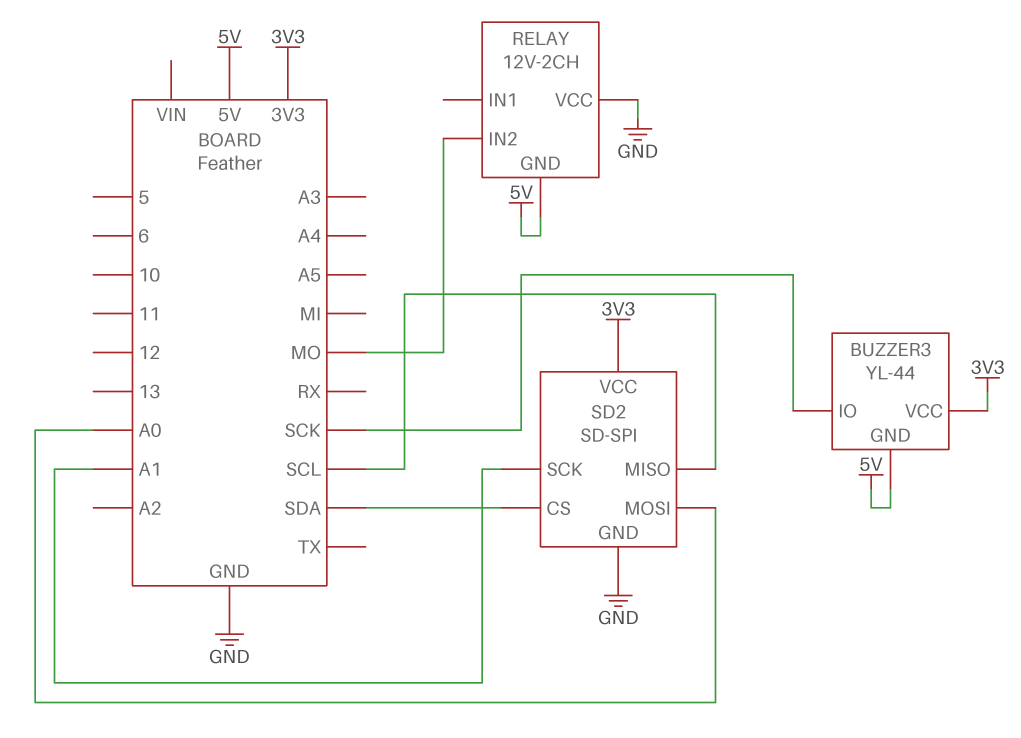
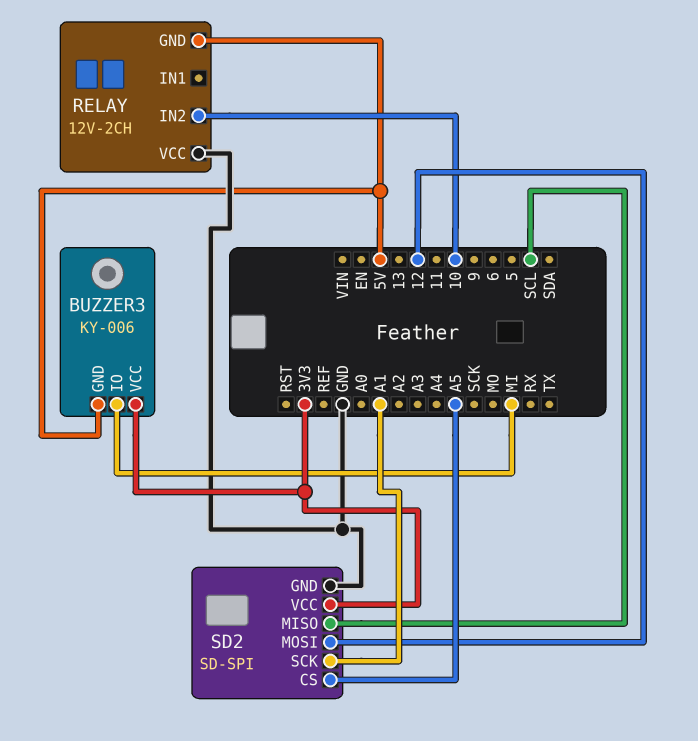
BUZZER3: YL-44 -> KY-006
BUZZER3 pin IO: SCK -> MI
RELAY pin IN2: MO -> 10
SD2 pin CS: SDA -> A5
SD2 pin MOSI: A0 -> 12

